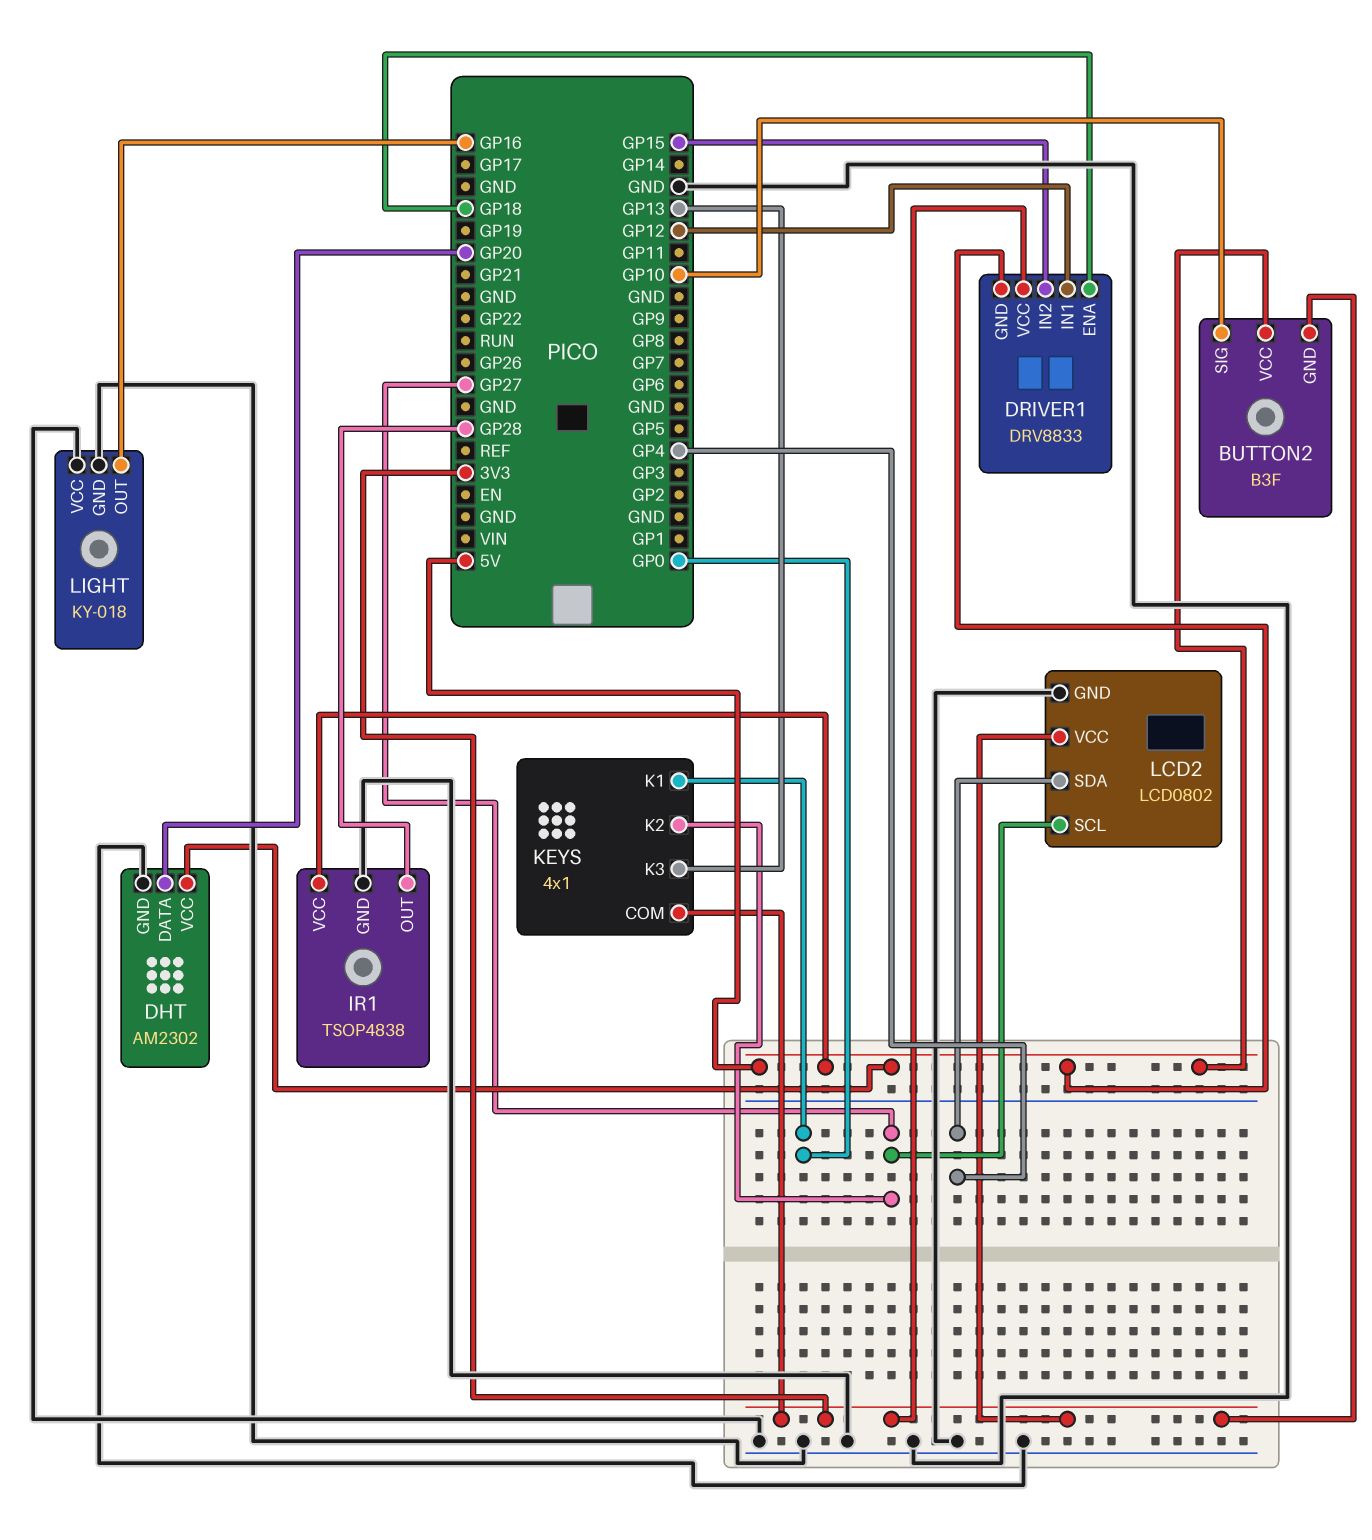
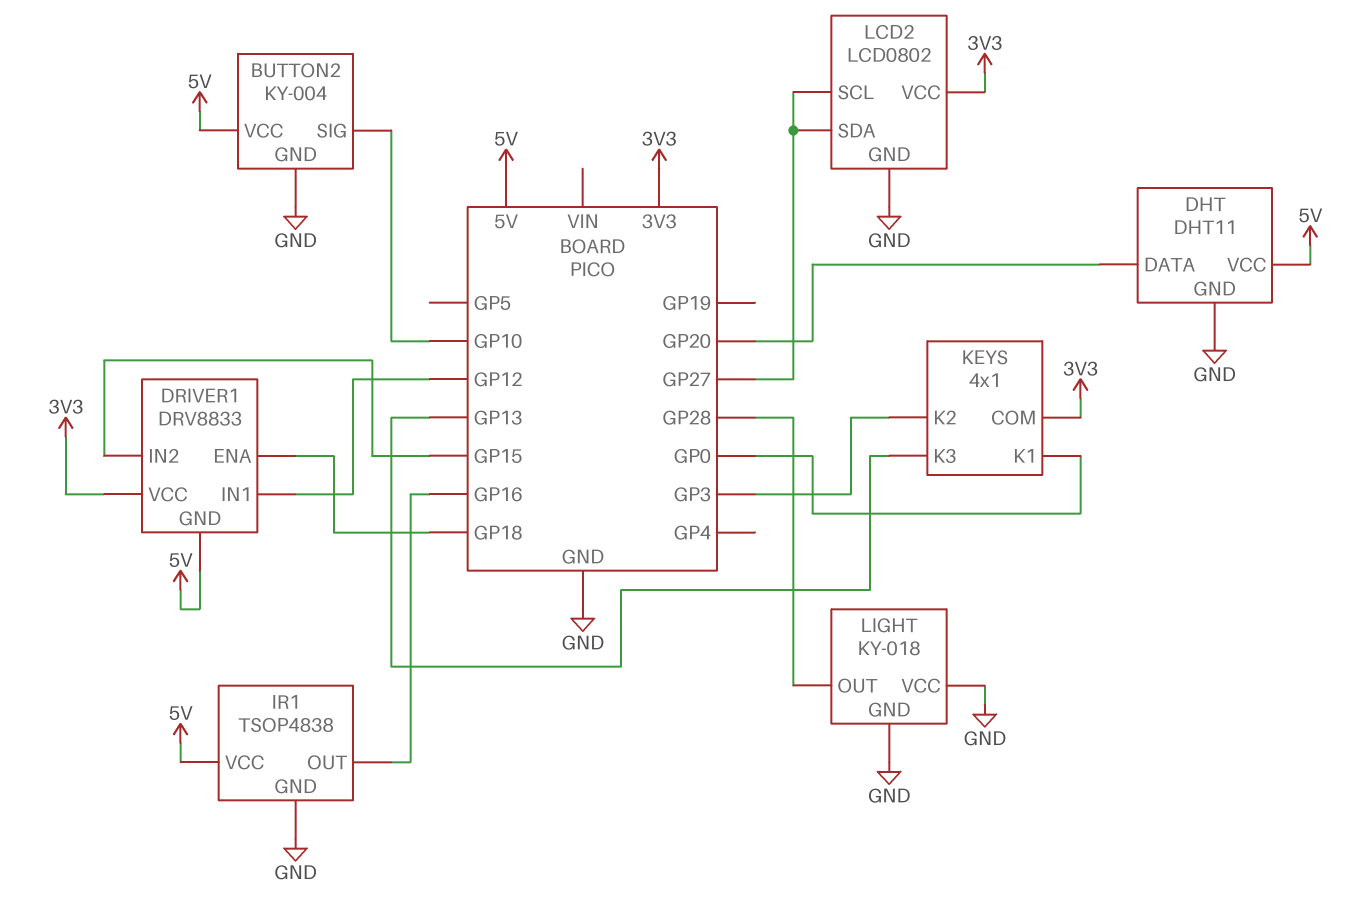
BUTTON2: B3F -> KY-004
BUTTON2 pin GND: 3V3 -> GND
DHT: AM2302 -> DHT11
IR1 pin OUT: GP28 -> GP16
KEYS pin K2: GP27 -> GP3
LCD2 pin SDA: GP4 -> GP27
LIGHT pin OUT: GP16 -> GP28

